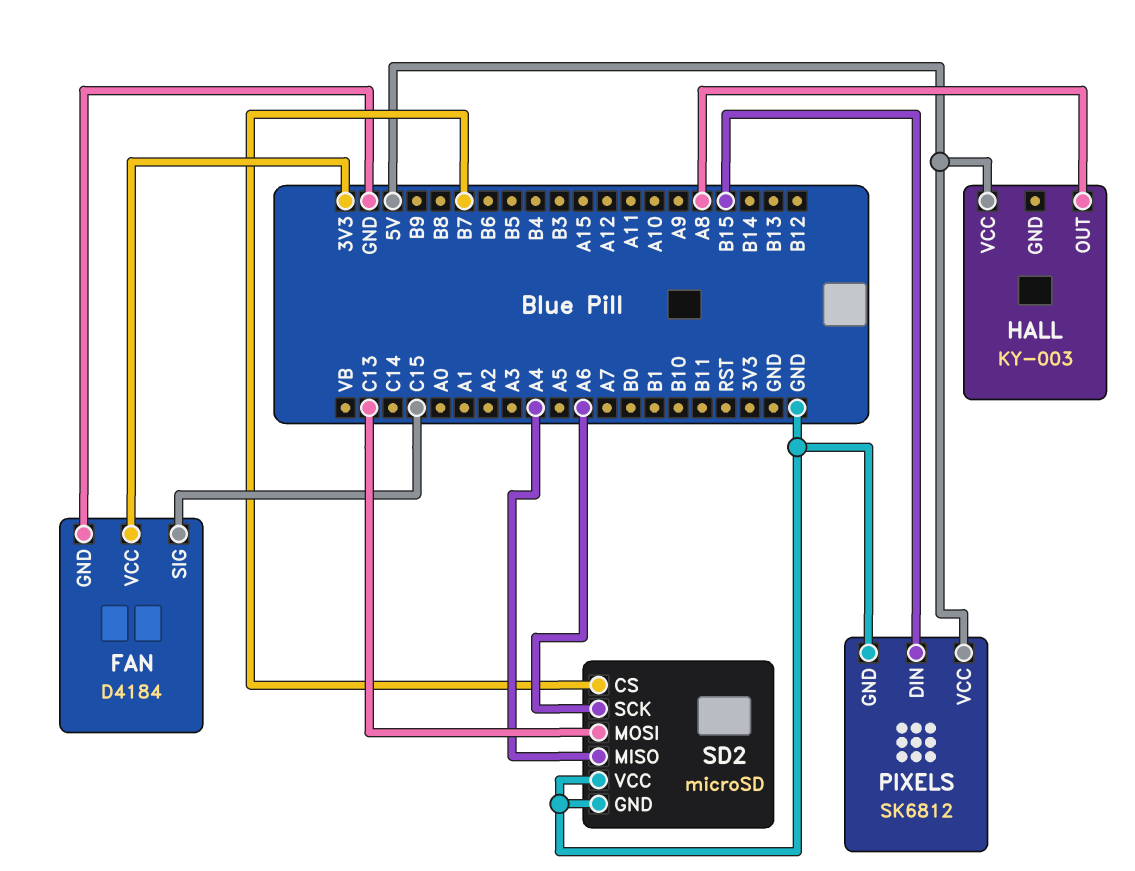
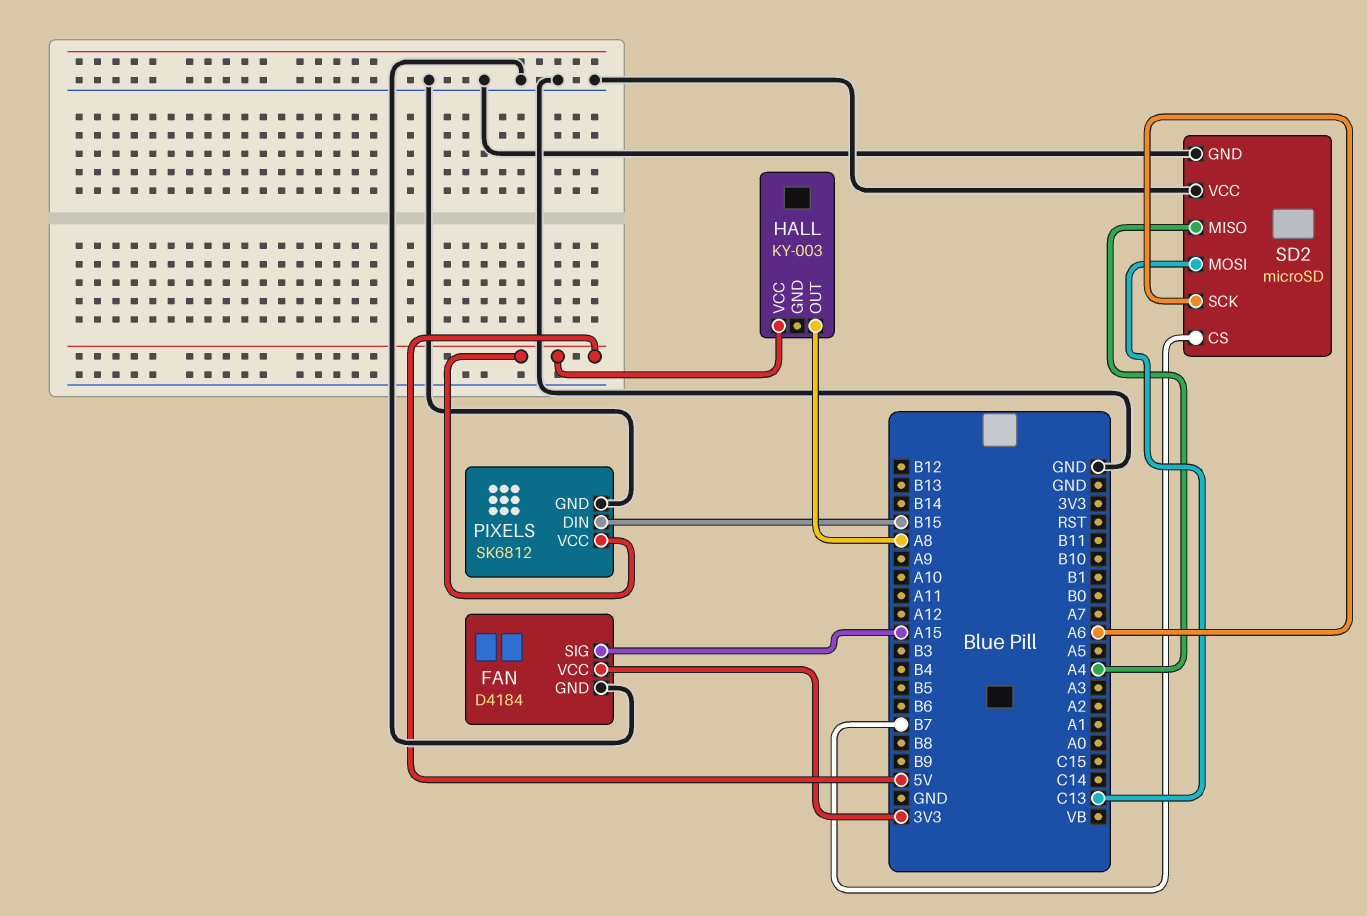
FAN pin SIG: C15 -> A15

